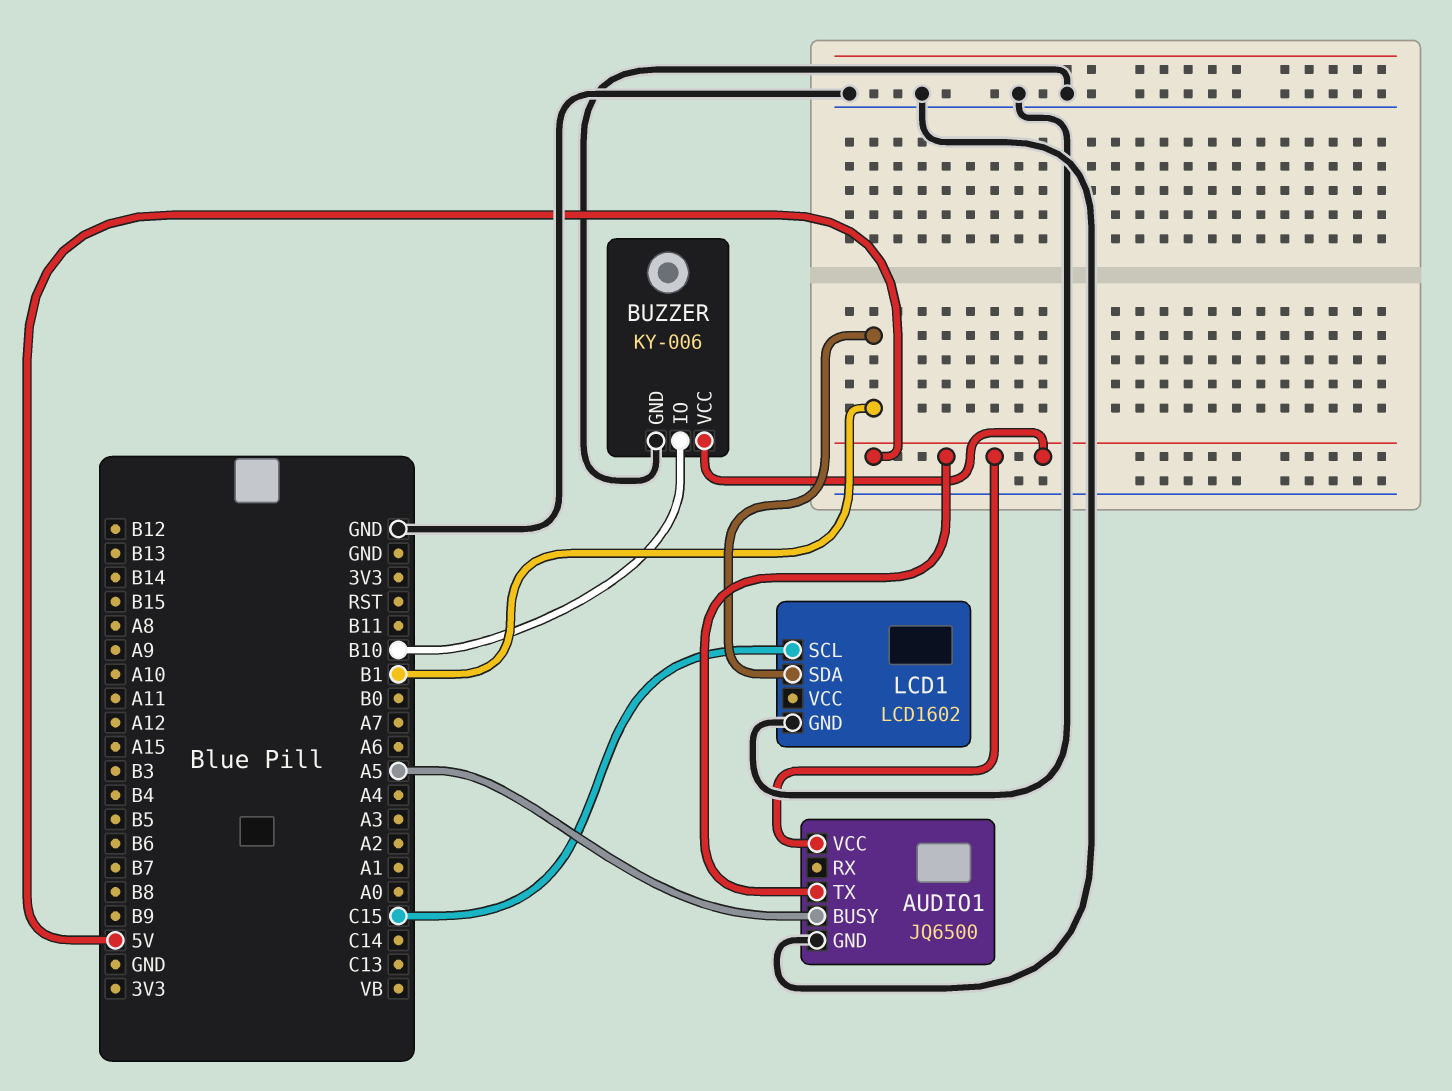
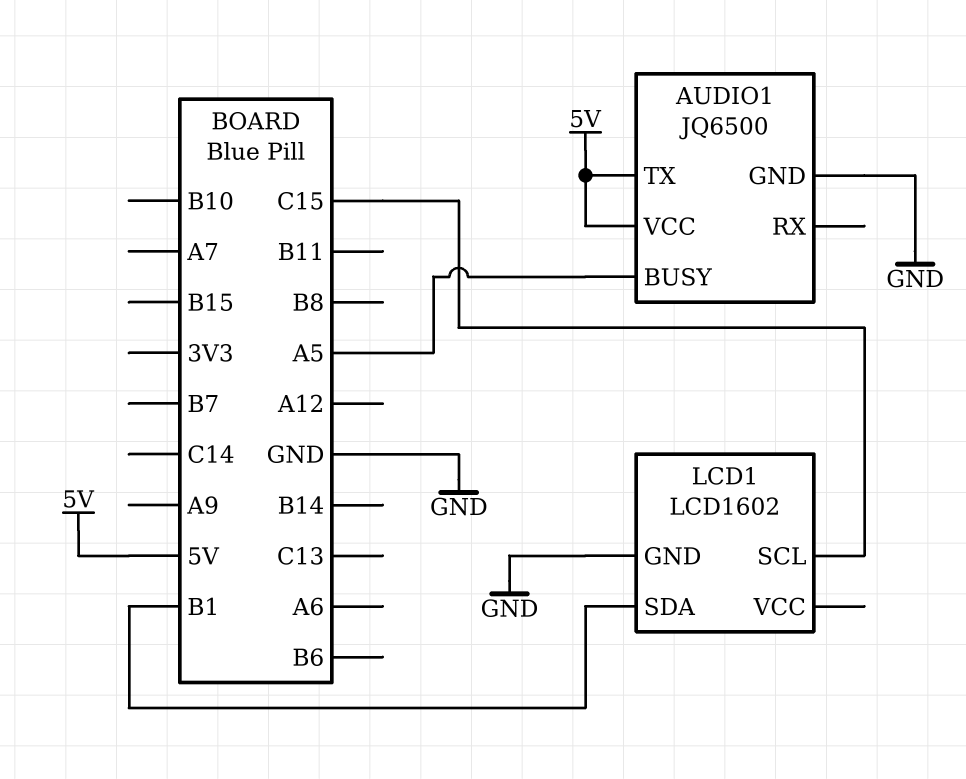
BUZZER: KY-006 -> none
BUZZER pin GND: GND -> none
BUZZER pin IO: B10 -> none
BUZZER pin VCC: 5V -> none

